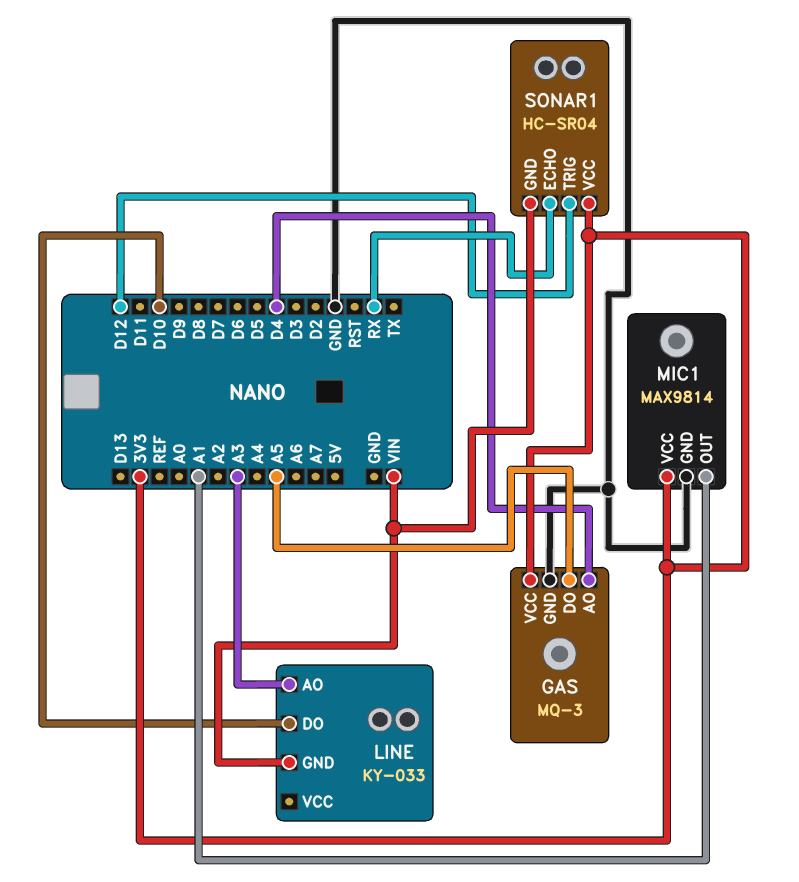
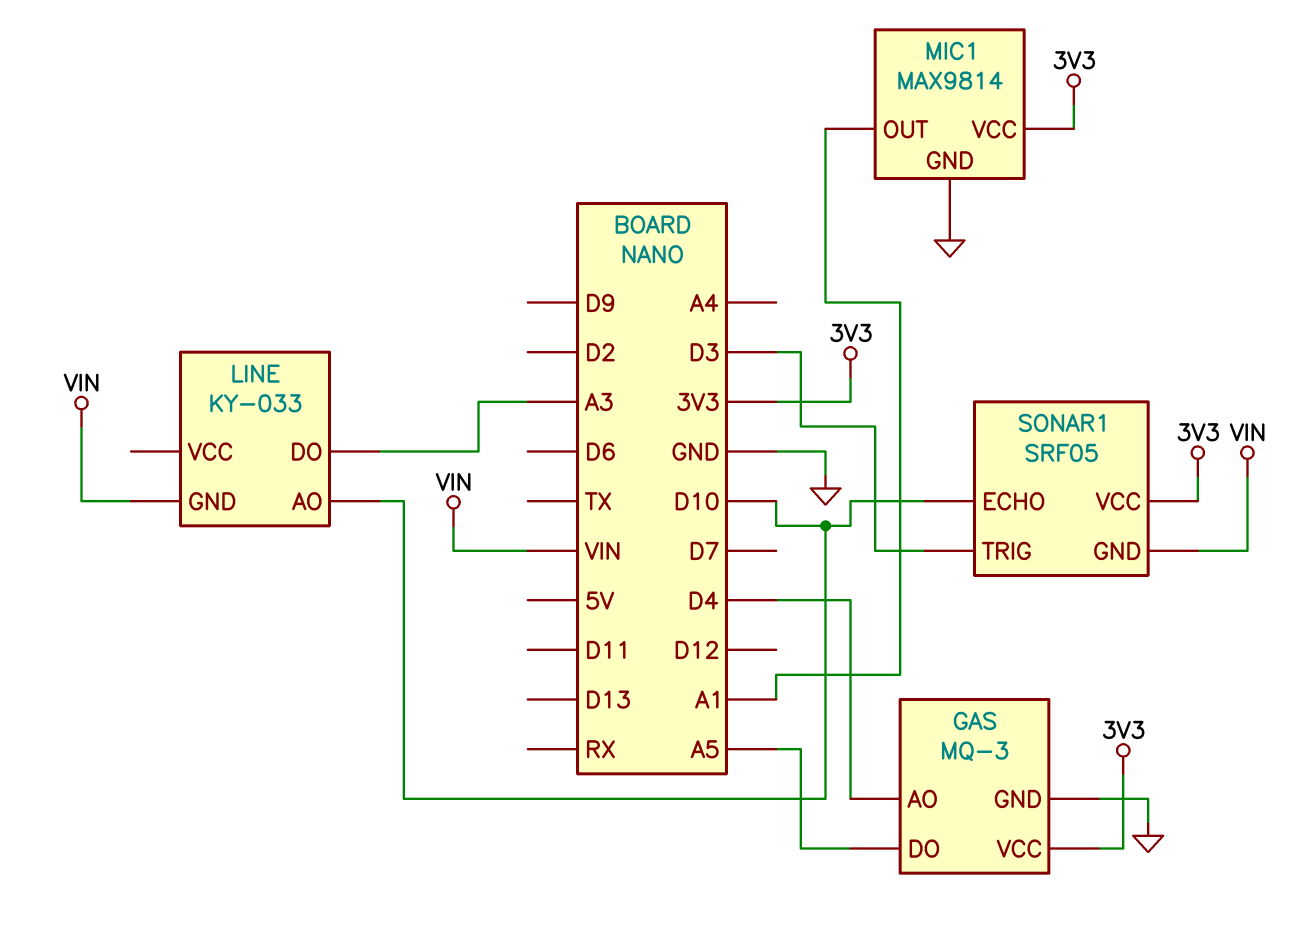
LINE pin AO: A3 -> D10
LINE pin DO: D10 -> A3
SONAR1: HC-SR04 -> SRF05
SONAR1 pin ECHO: RX -> D10
SONAR1 pin TRIG: D12 -> D3

